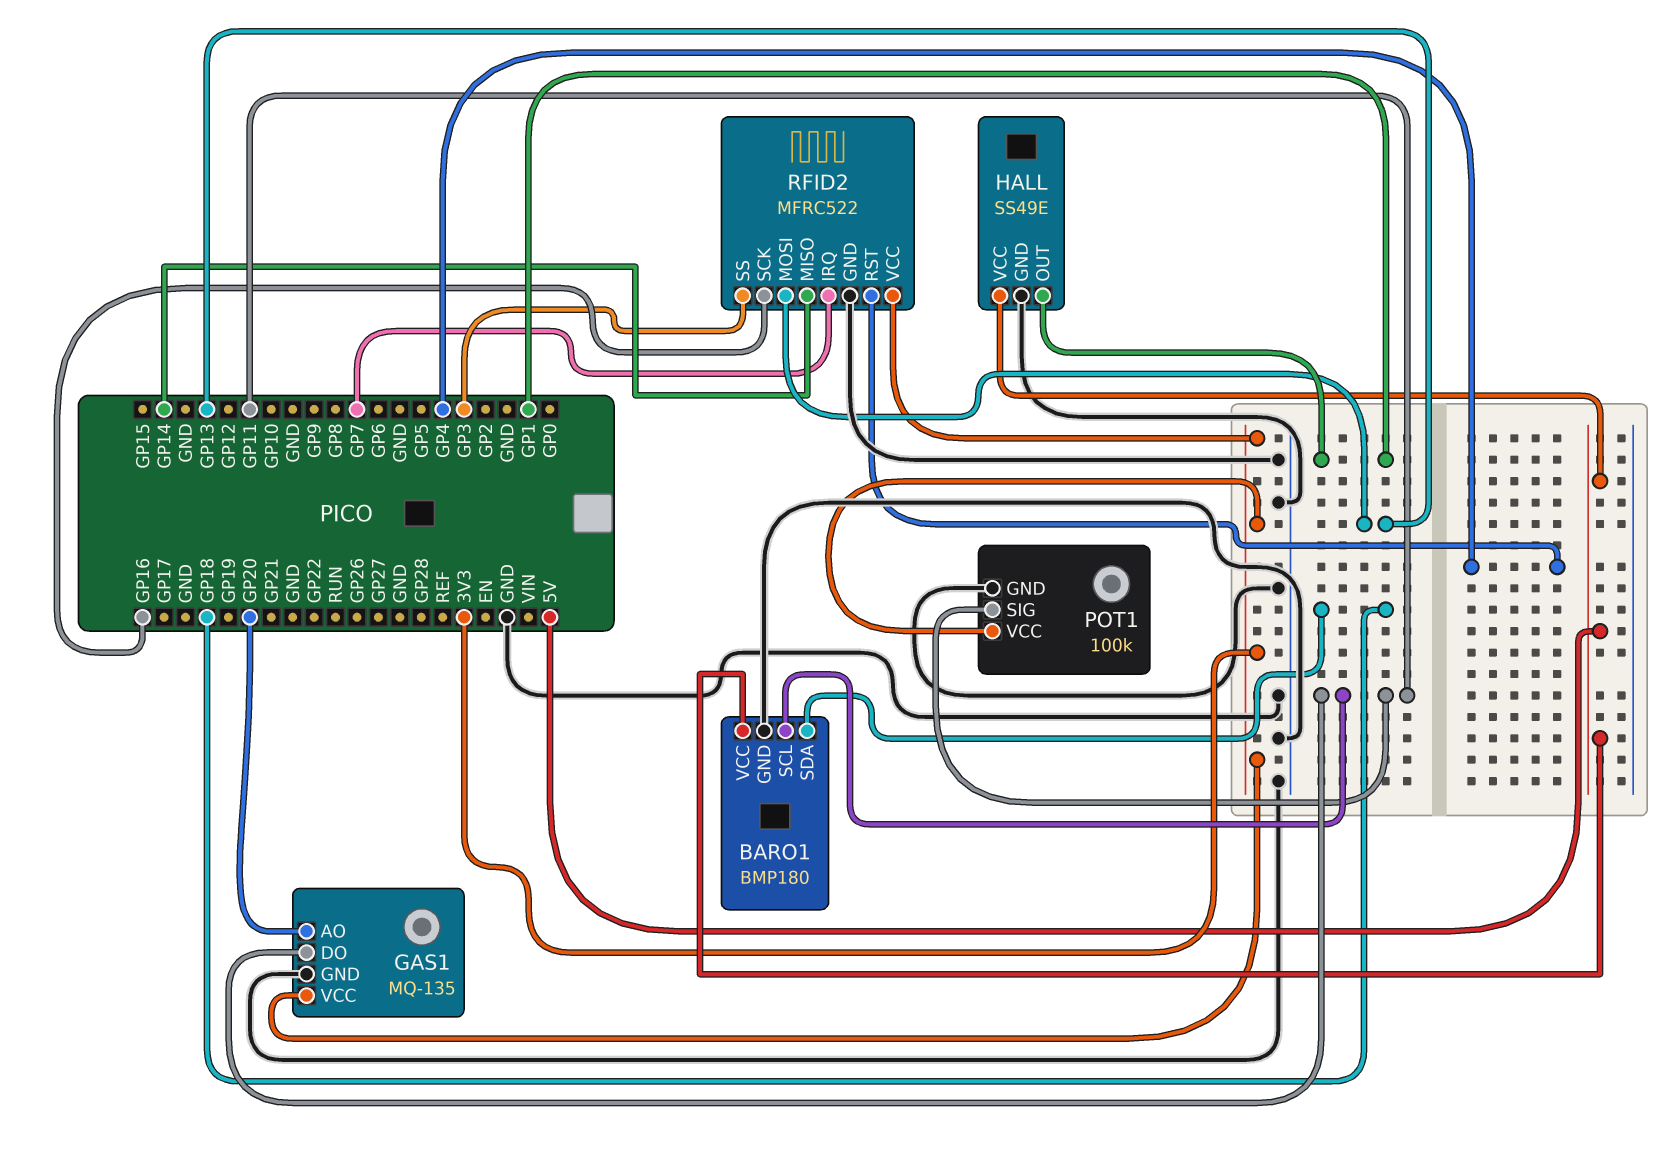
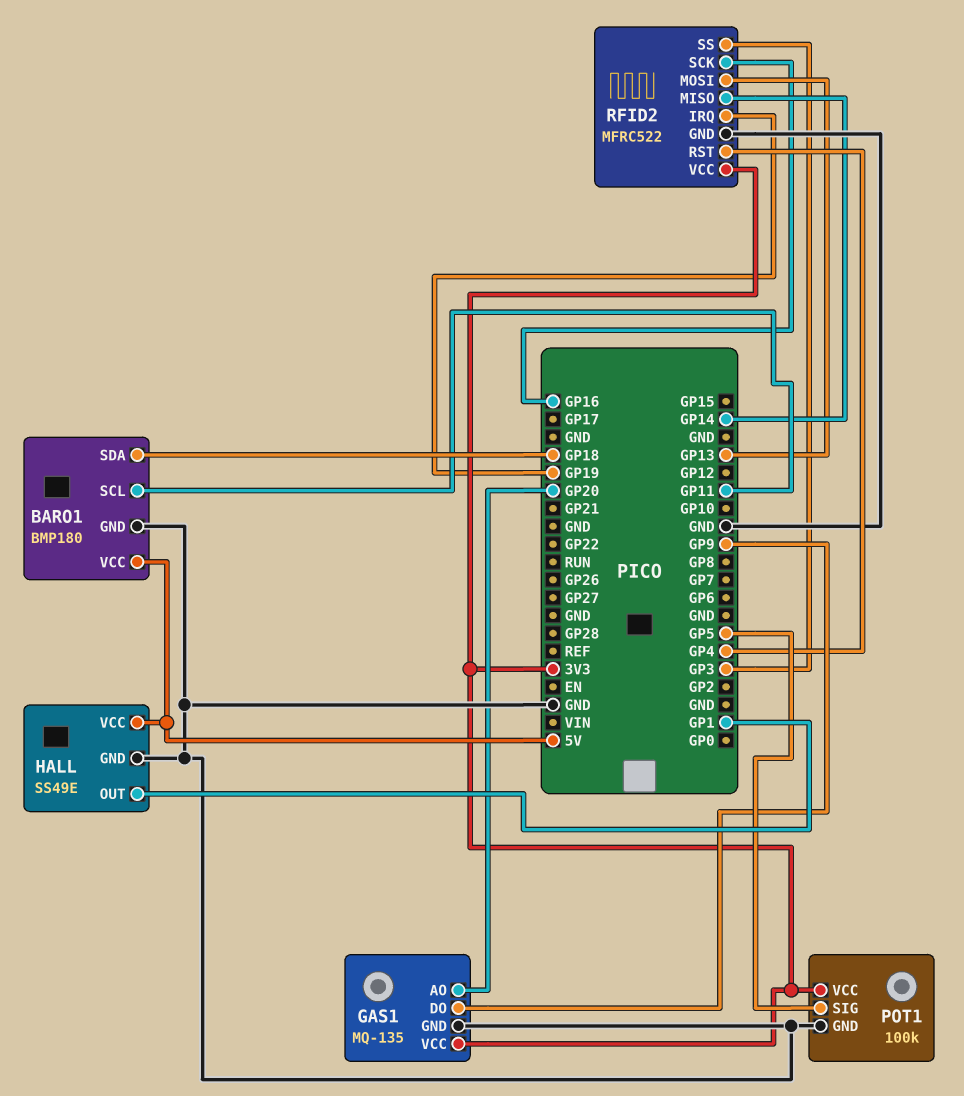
GAS1 pin DO: GP11 -> GP9
POT1 pin SIG: GP11 -> GP5
RFID2 pin IRQ: GP7 -> GP19

